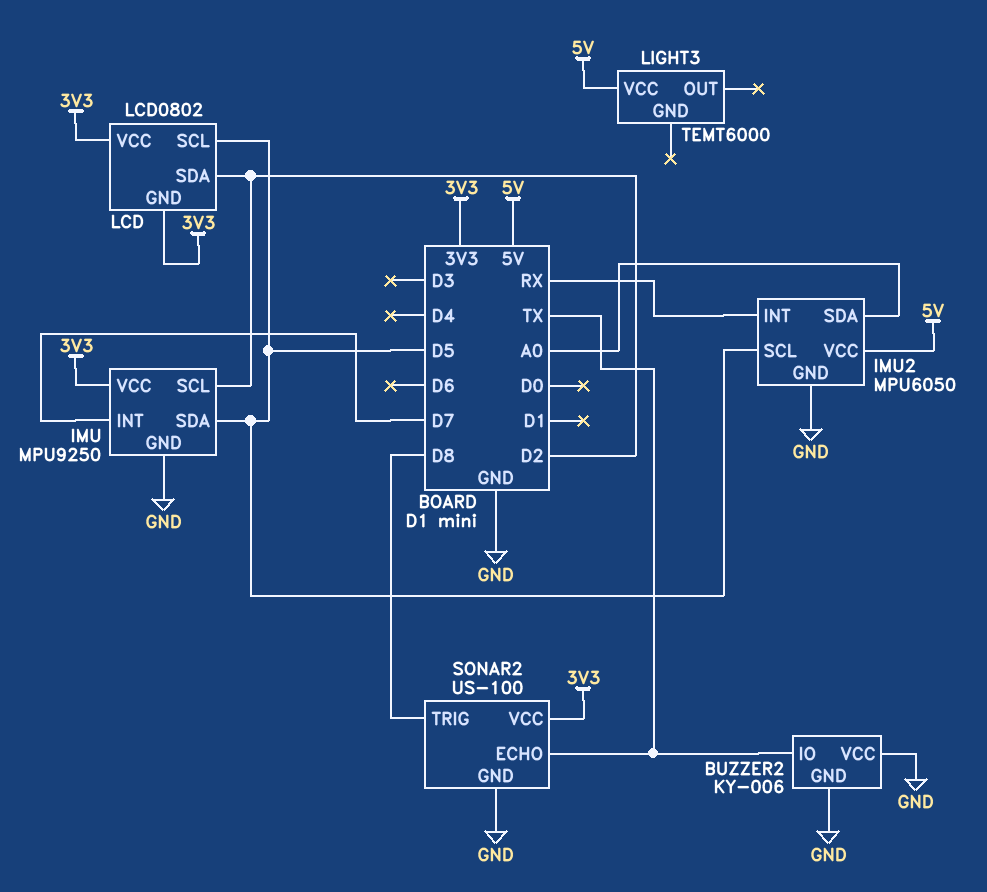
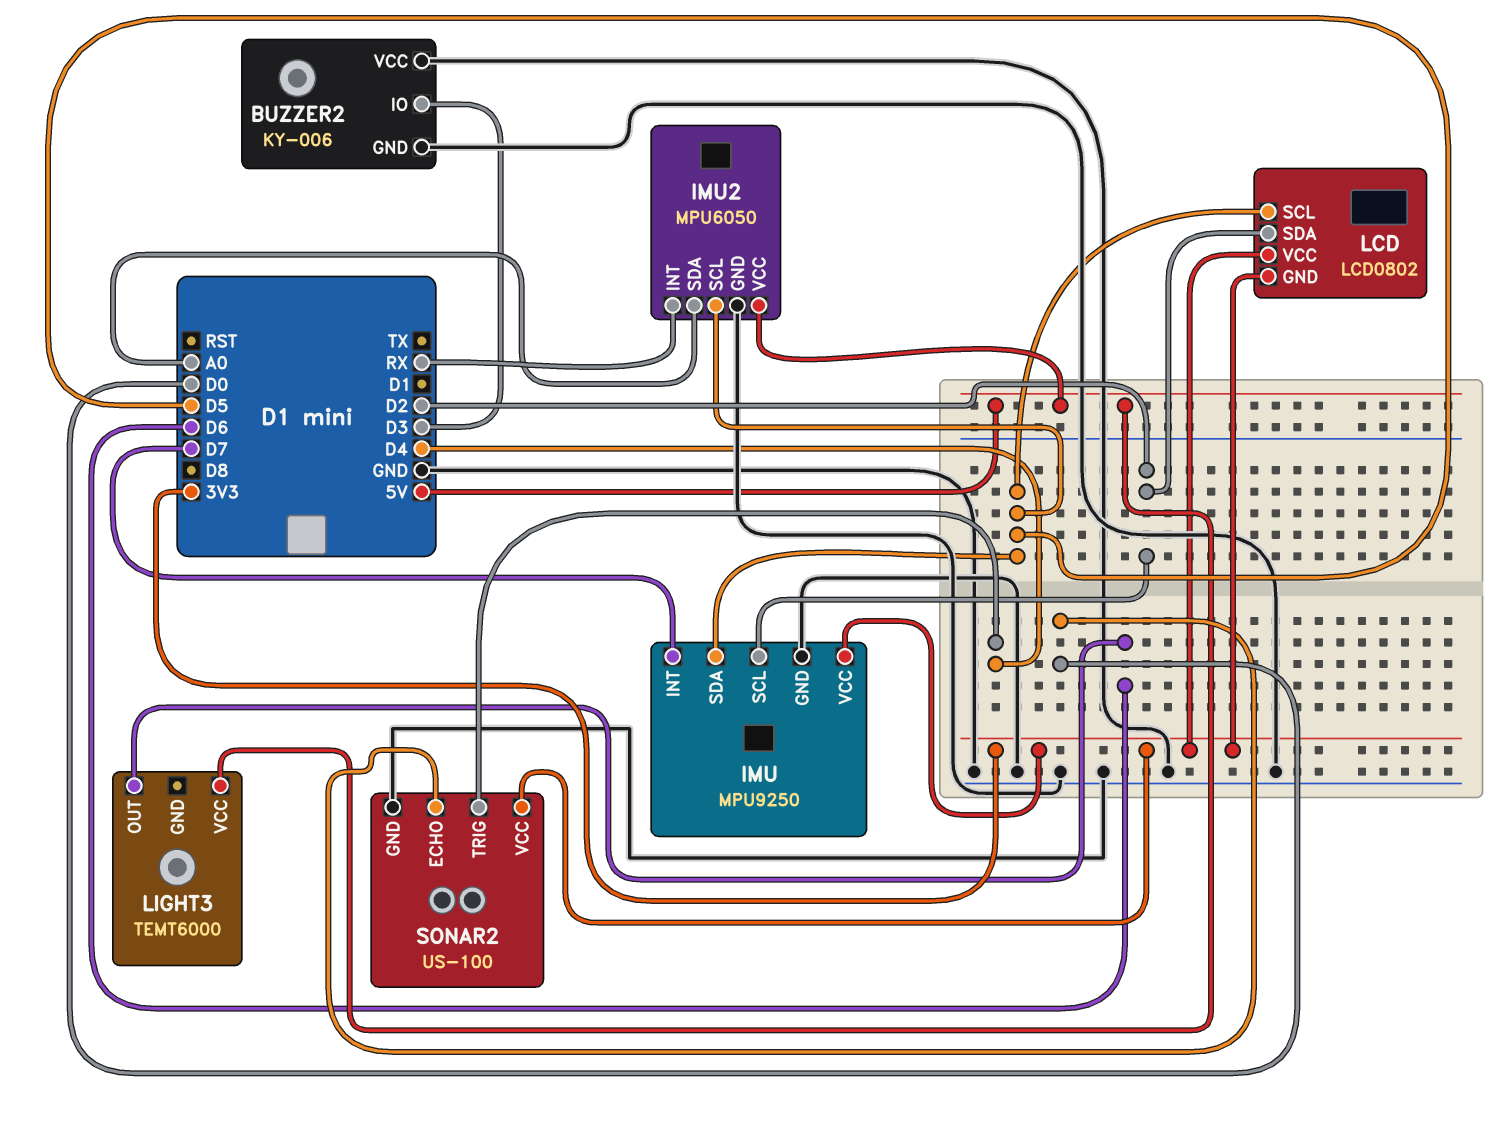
BUZZER2 pin IO: TX -> D3
LIGHT3 pin OUT: none -> D6
SONAR2 pin ECHO: TX -> D0
SONAR2 pin TRIG: D8 -> D4

